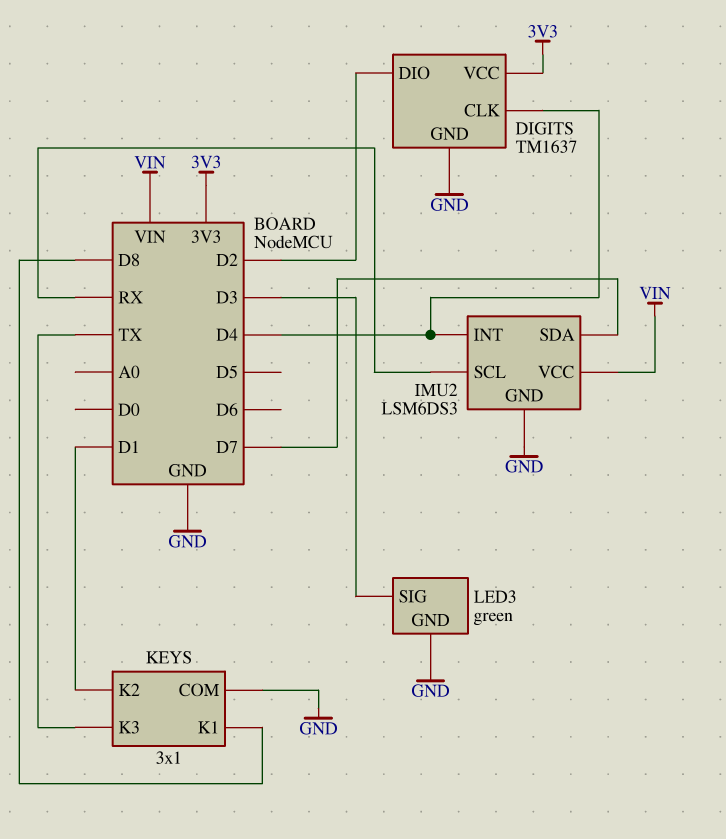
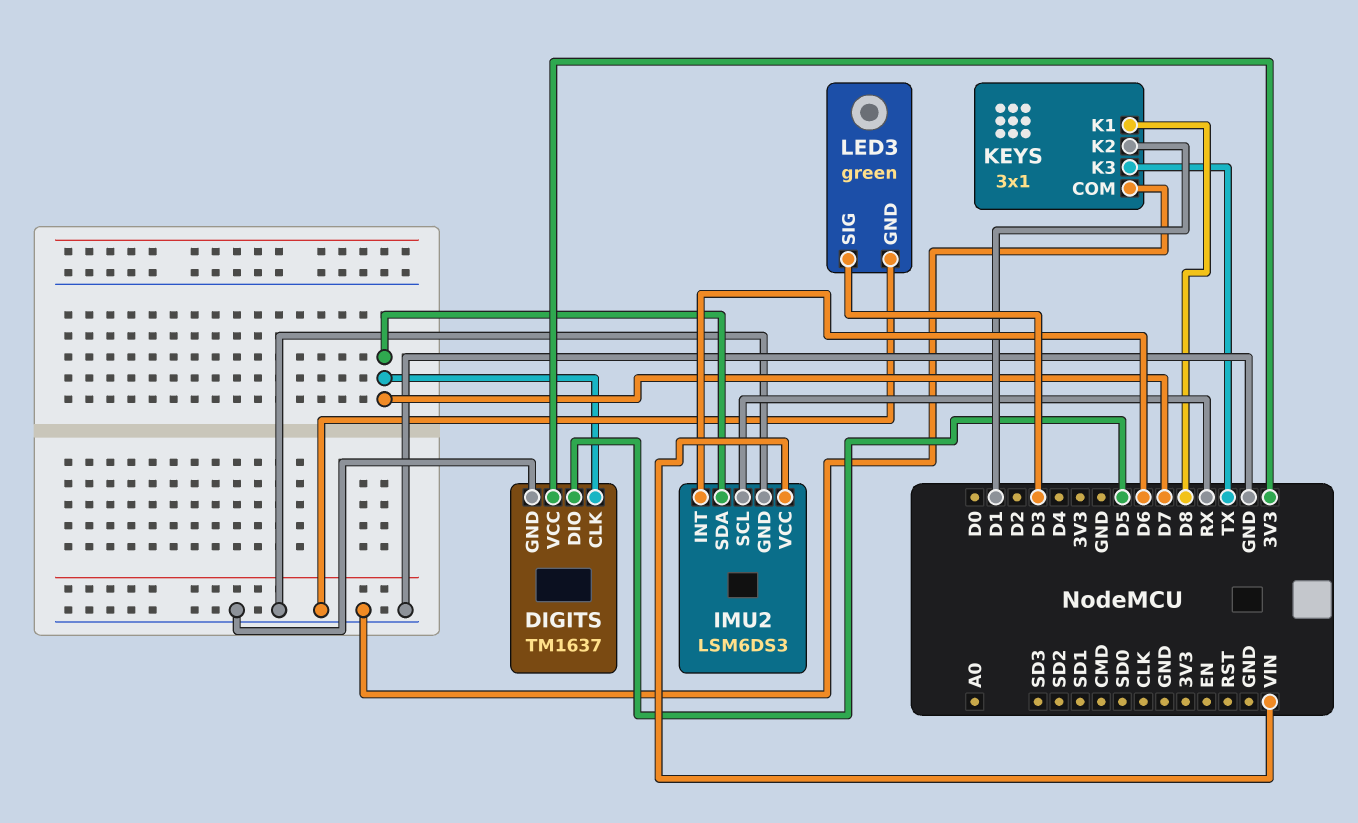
DIGITS pin CLK: D4 -> D7
DIGITS pin DIO: D2 -> D5
IMU2 pin INT: D4 -> D6

